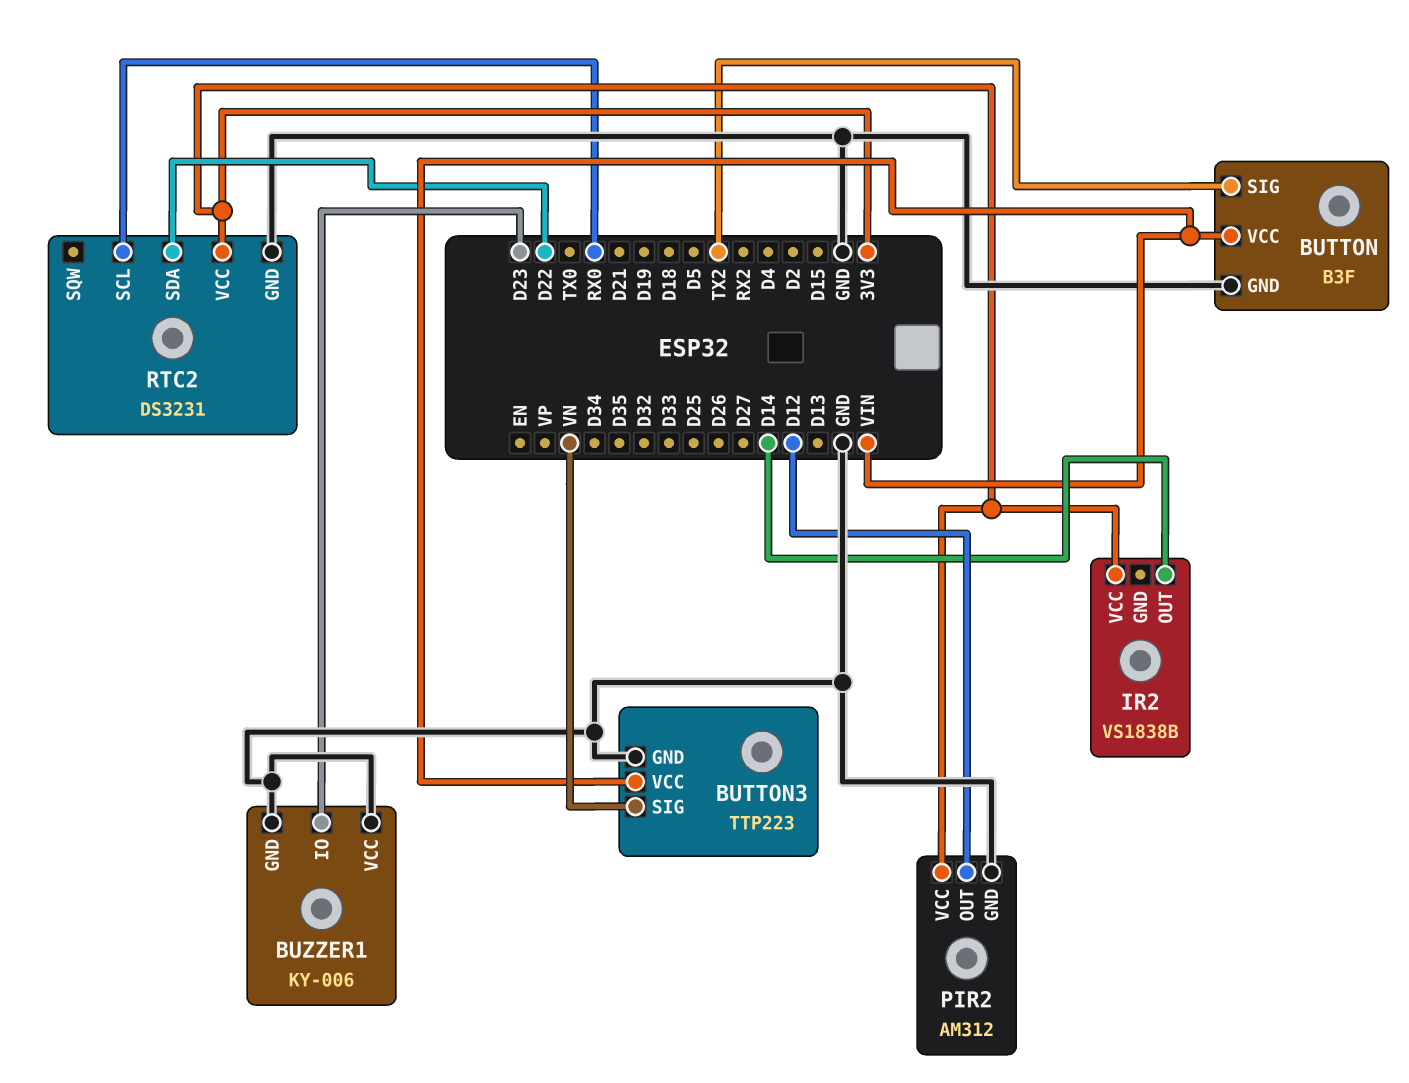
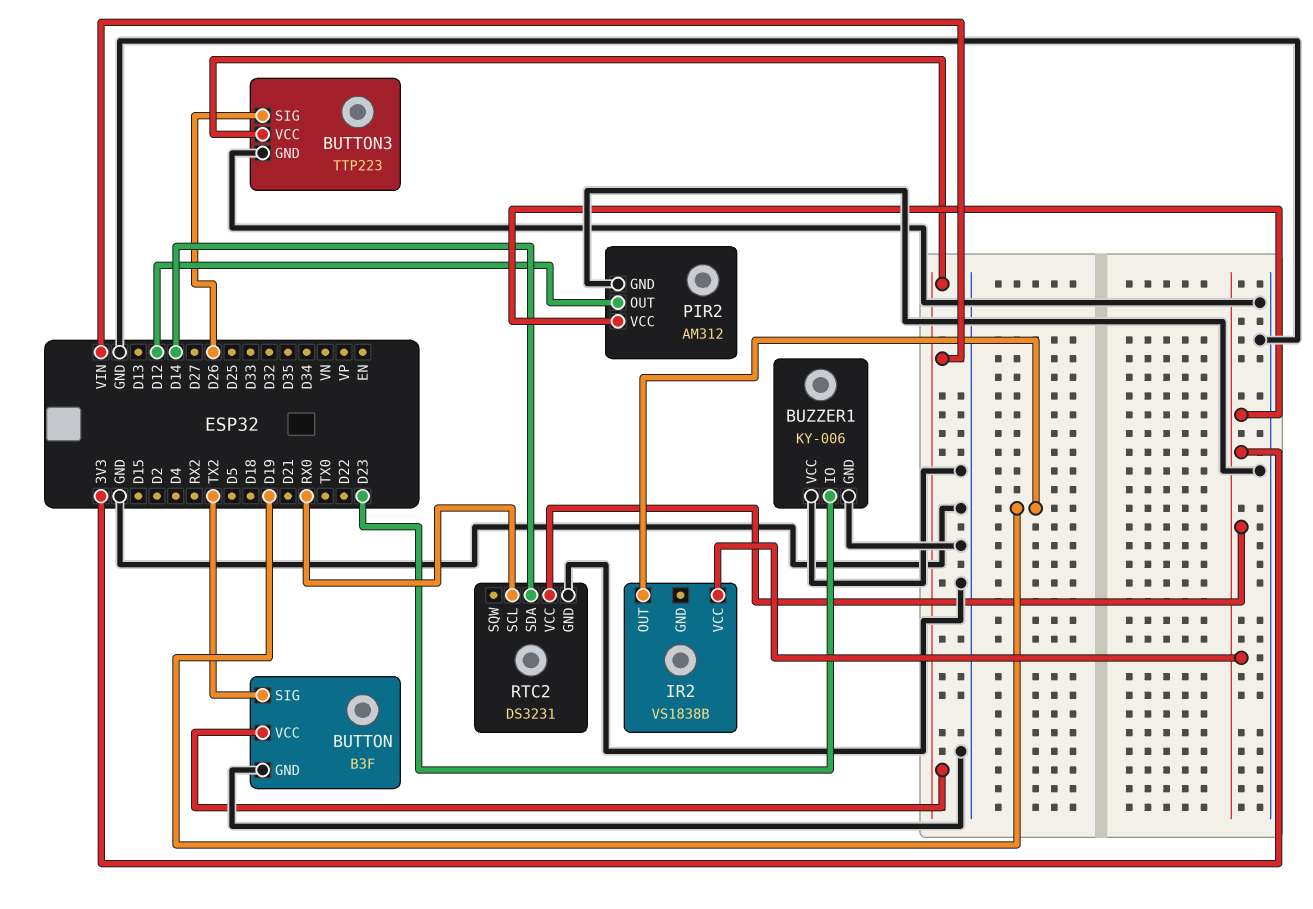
BUTTON3 pin SIG: VN -> D26
IR2 pin OUT: D14 -> D19
RTC2 pin SDA: D22 -> D14

